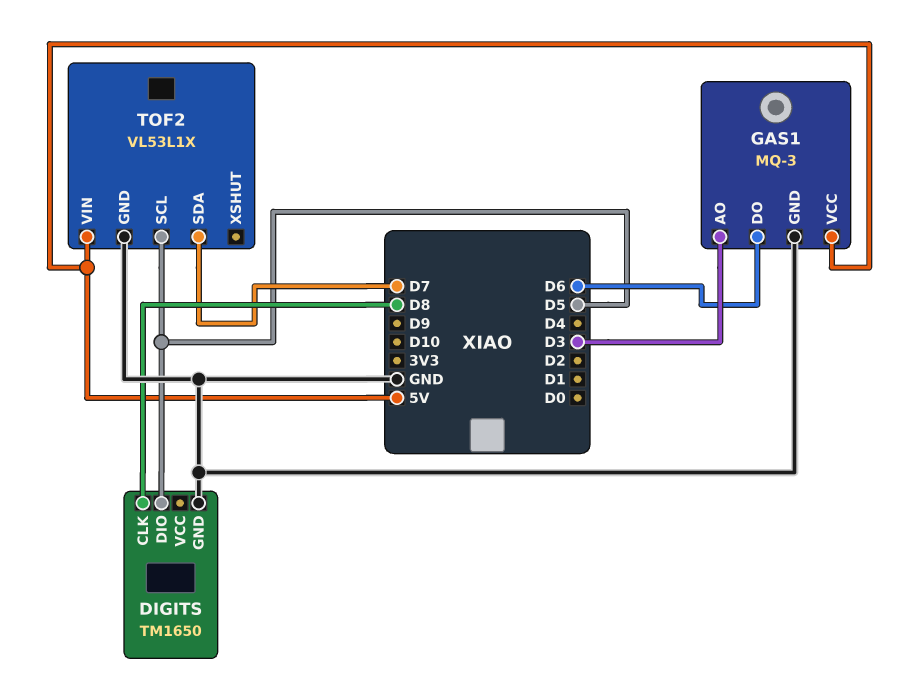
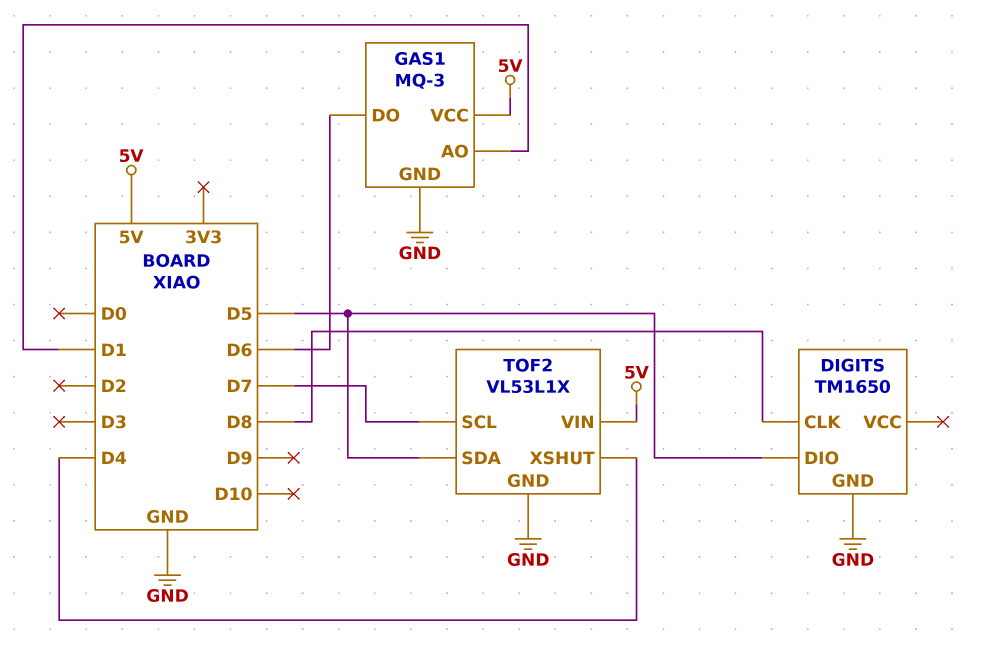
GAS1 pin AO: D3 -> D1
TOF2 pin SCL: D5 -> D7
TOF2 pin SDA: D7 -> D5
TOF2 pin XSHUT: none -> D4

